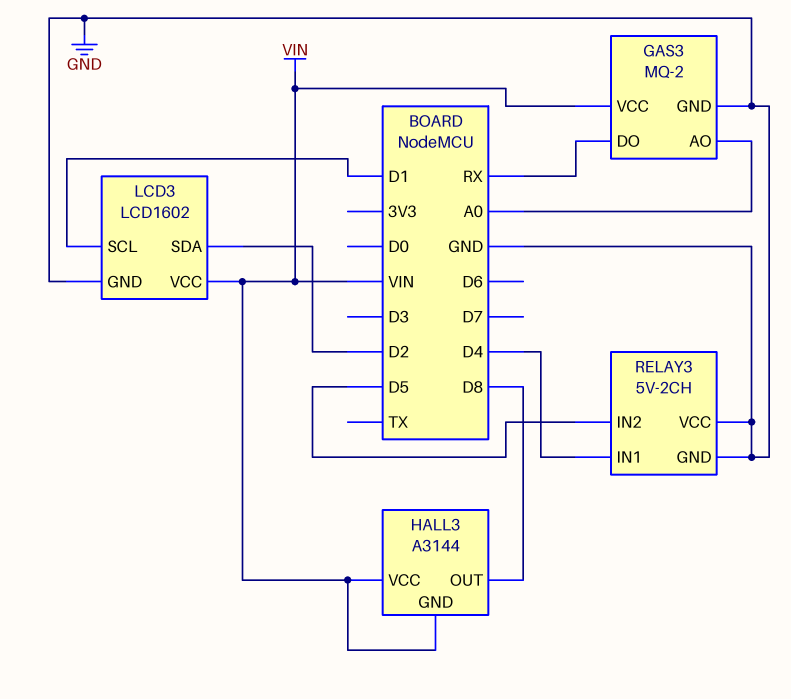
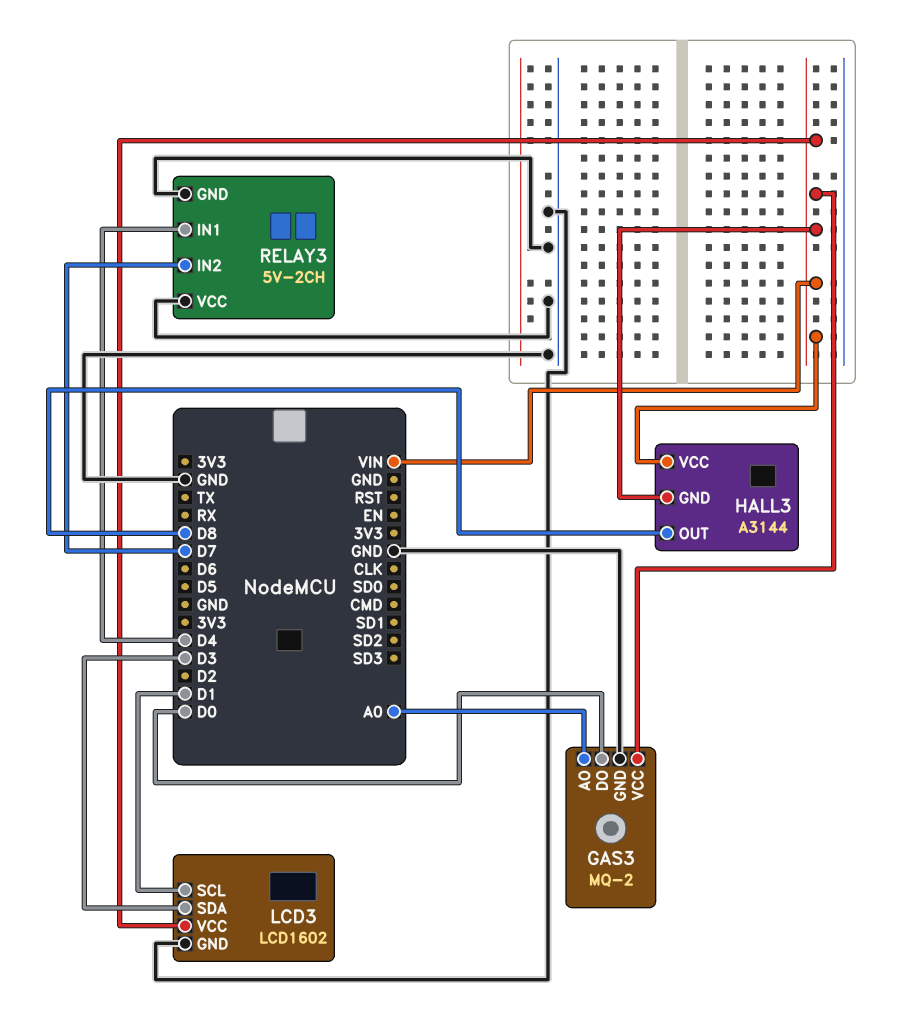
GAS3 pin DO: RX -> D0
LCD3 pin SDA: D2 -> D3
RELAY3 pin IN2: D5 -> D7

